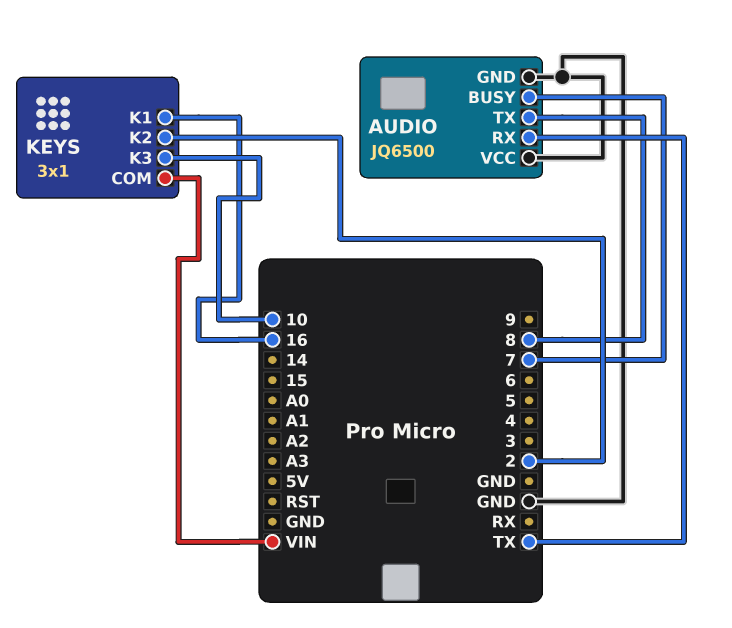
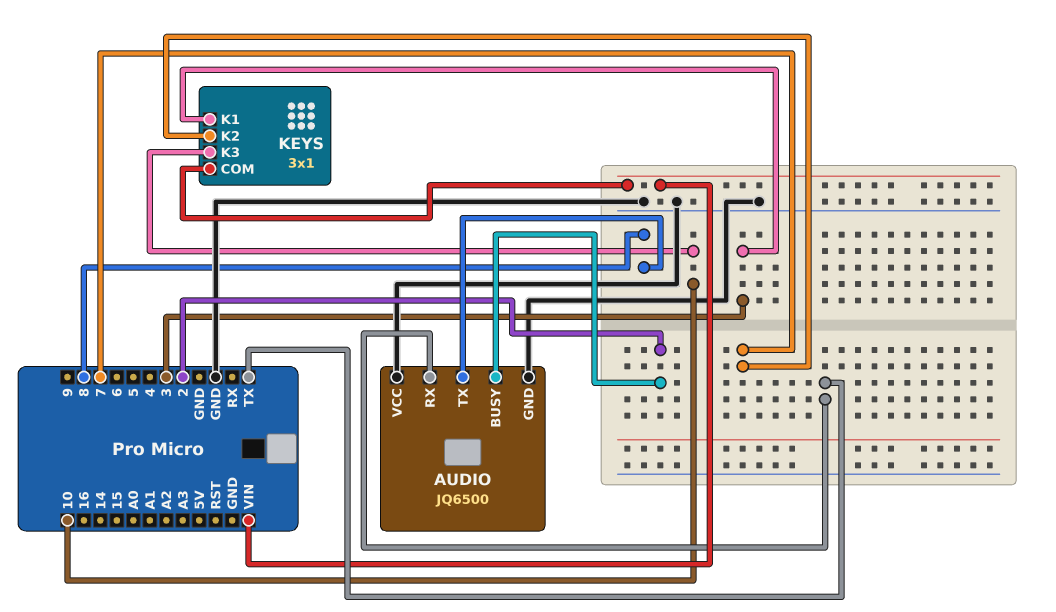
AUDIO pin BUSY: 7 -> 2
KEYS pin K1: 16 -> 3
KEYS pin K2: 2 -> 7

